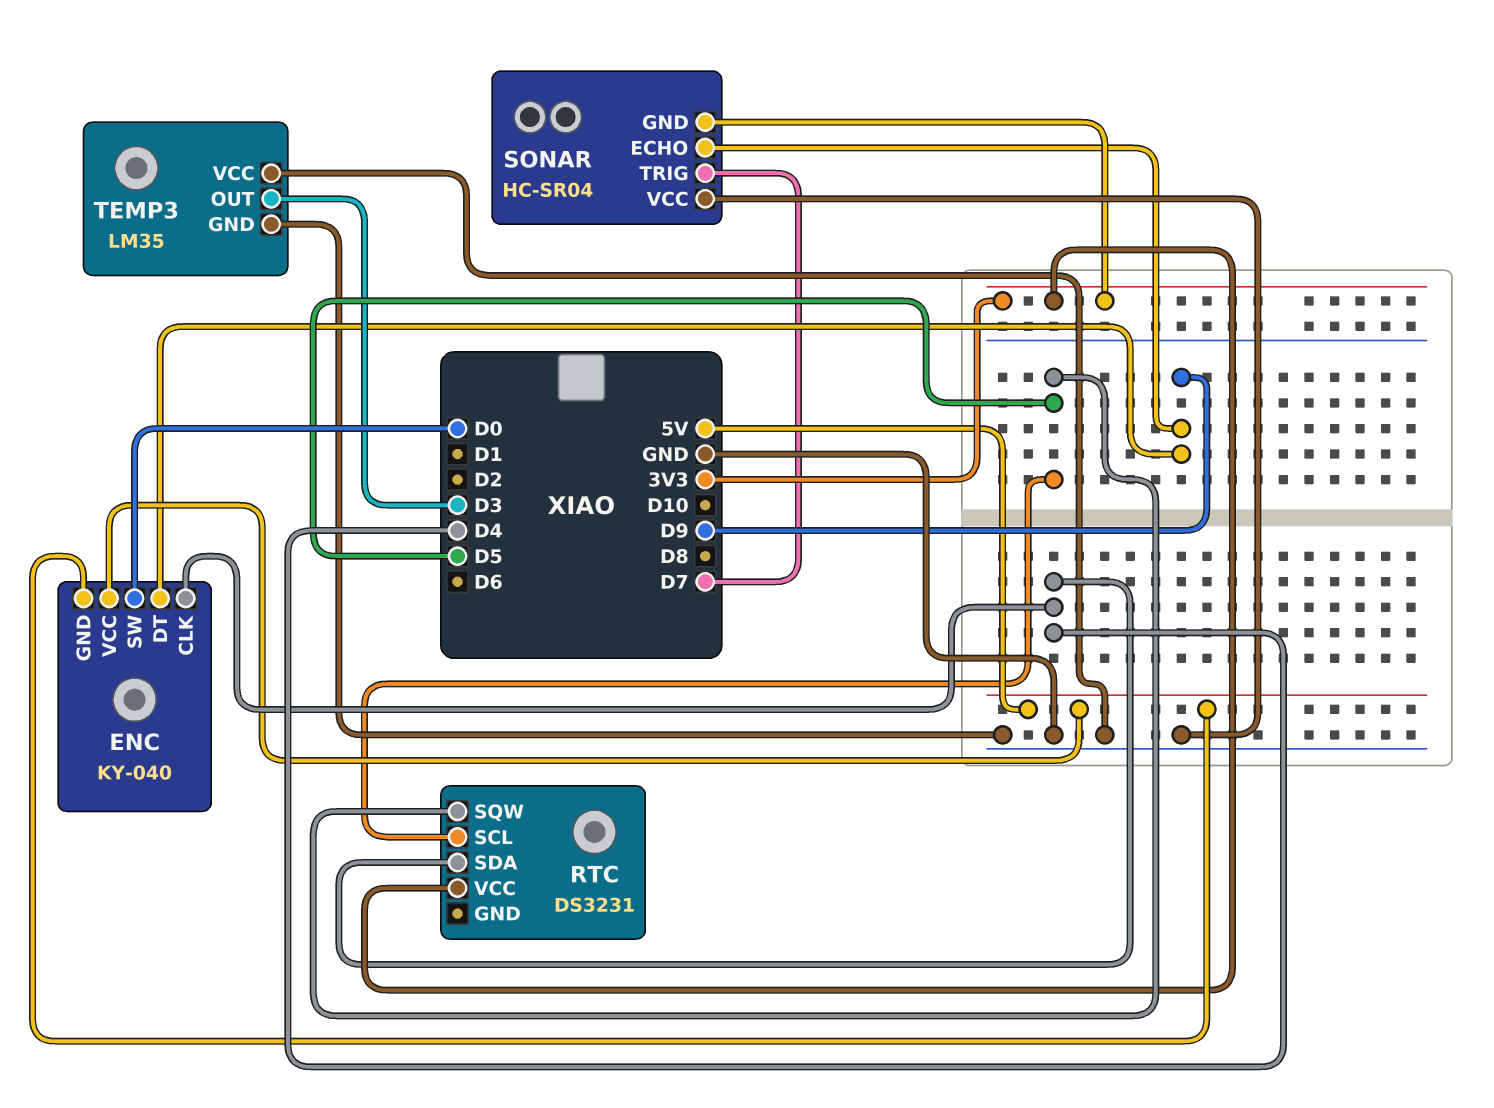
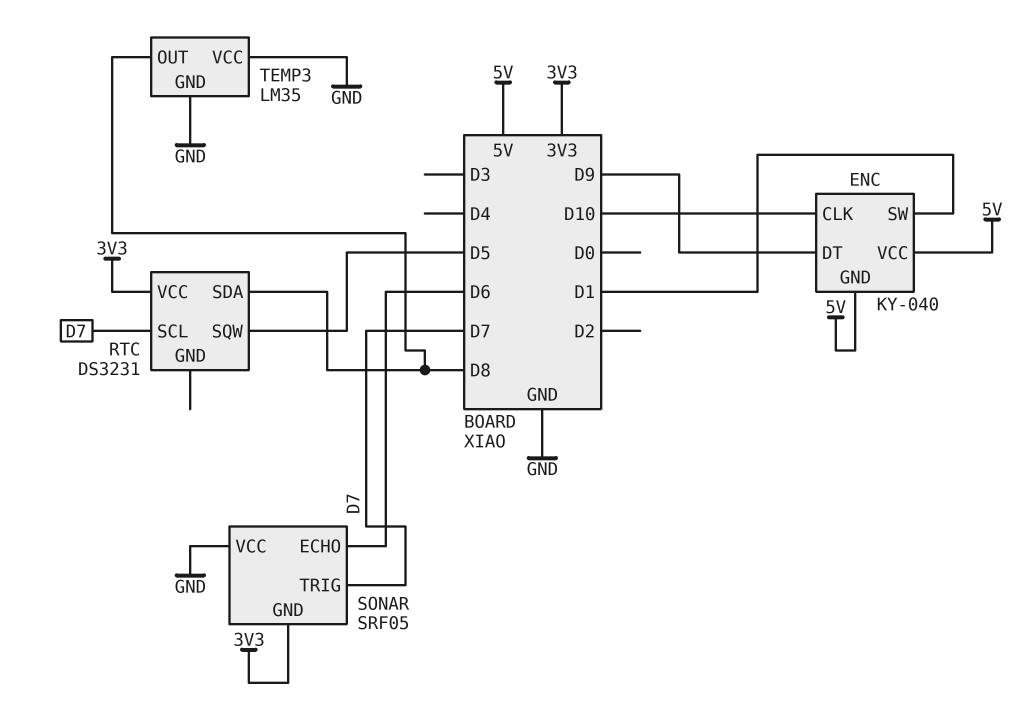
ENC pin CLK: D4 -> D10
ENC pin SW: D0 -> D1
RTC pin SCL: D5 -> D7
RTC pin SDA: D4 -> D8
SONAR: HC-SR04 -> SRF05
SONAR pin ECHO: D9 -> D6
TEMP3 pin OUT: D3 -> D8

